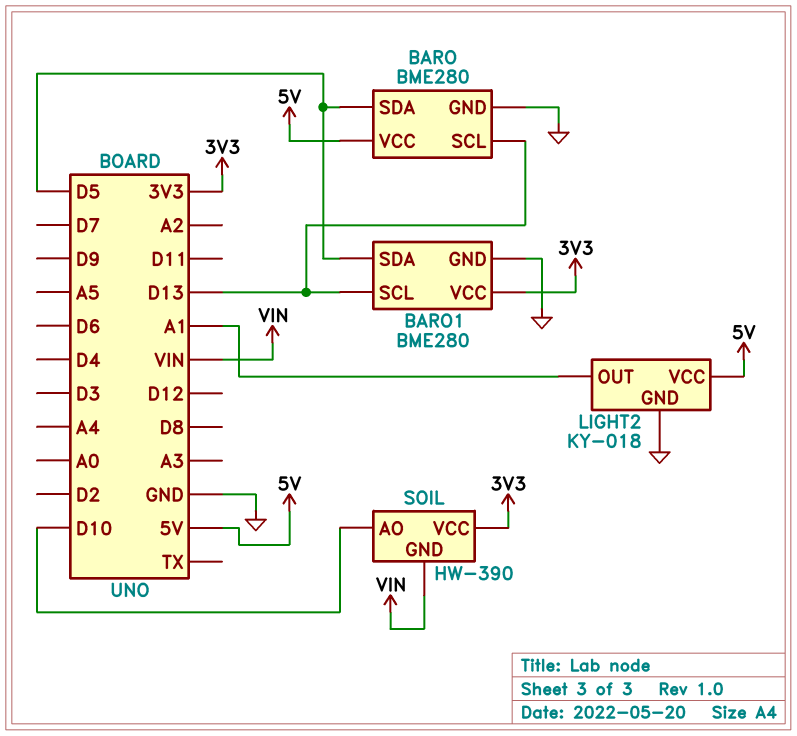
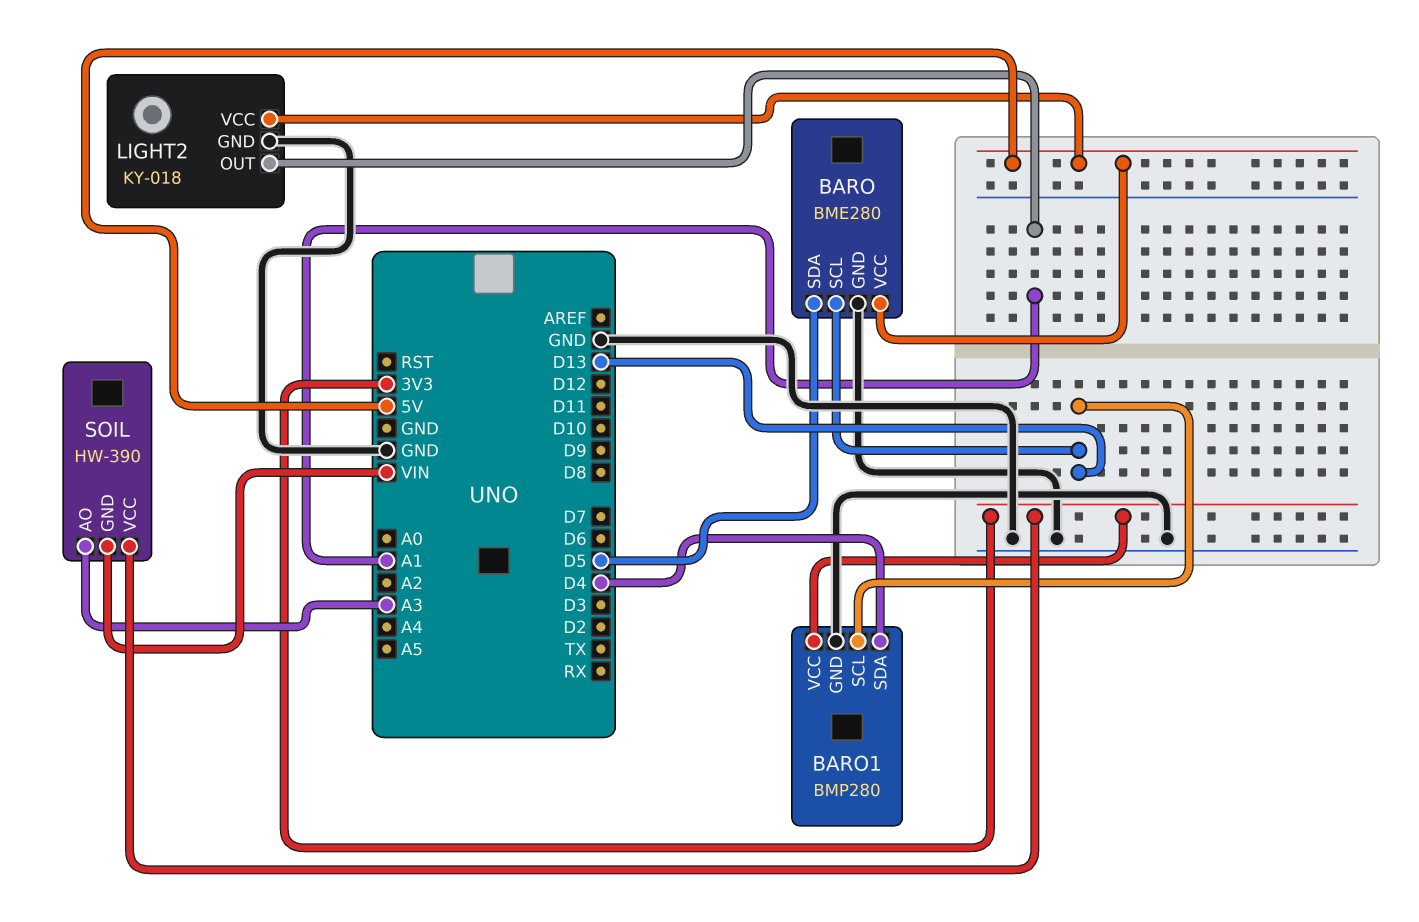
BARO1: BME280 -> BMP280
BARO1 pin SDA: D5 -> D4
SOIL pin AO: D10 -> A3

